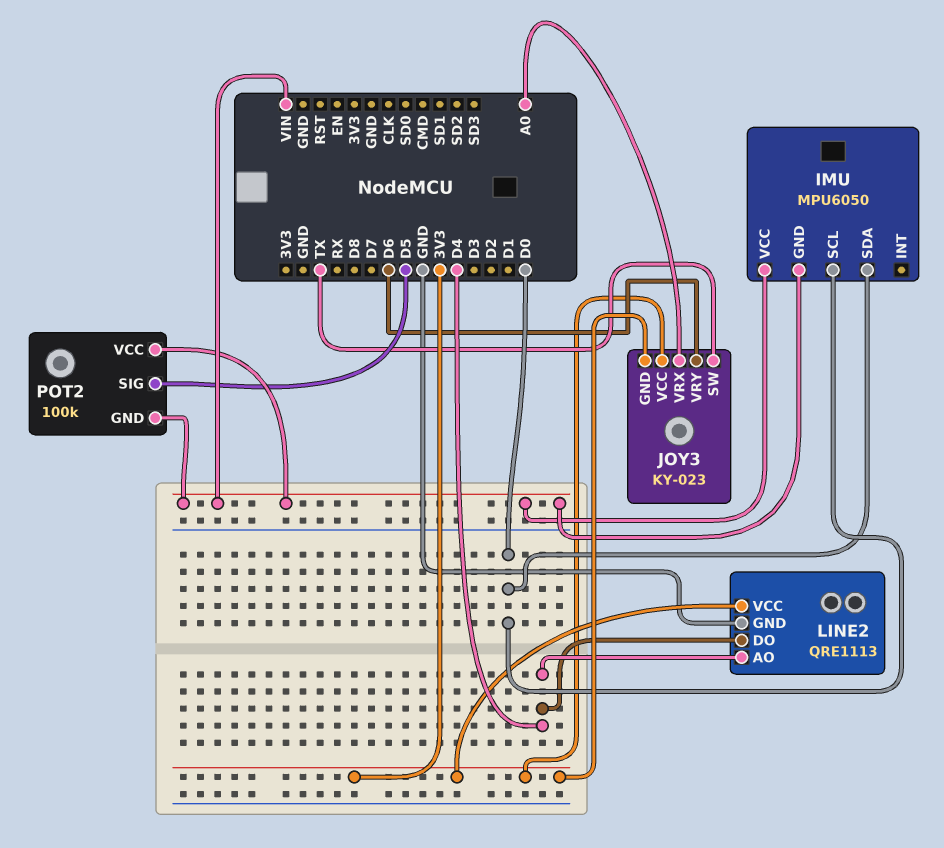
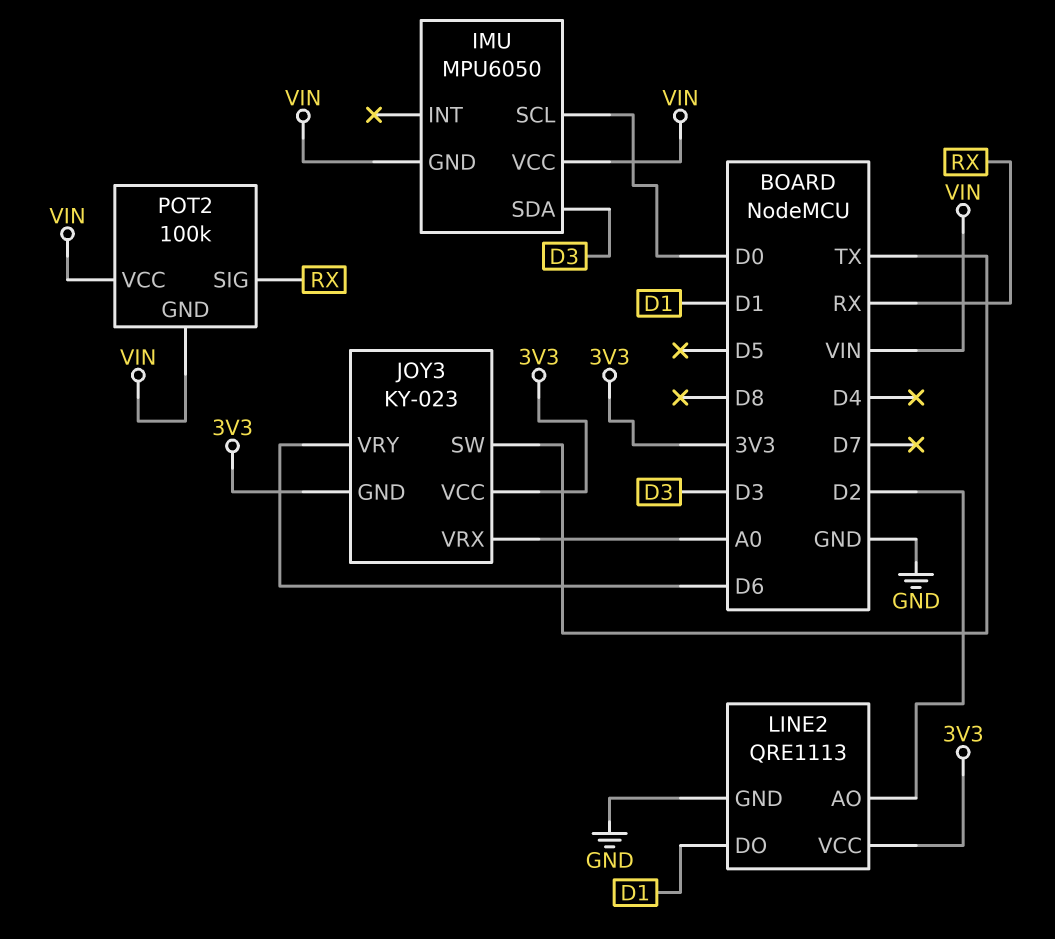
IMU pin SDA: D0 -> D3
LINE2 pin AO: D4 -> D2
LINE2 pin DO: D4 -> D1
POT2 pin SIG: D5 -> RX

